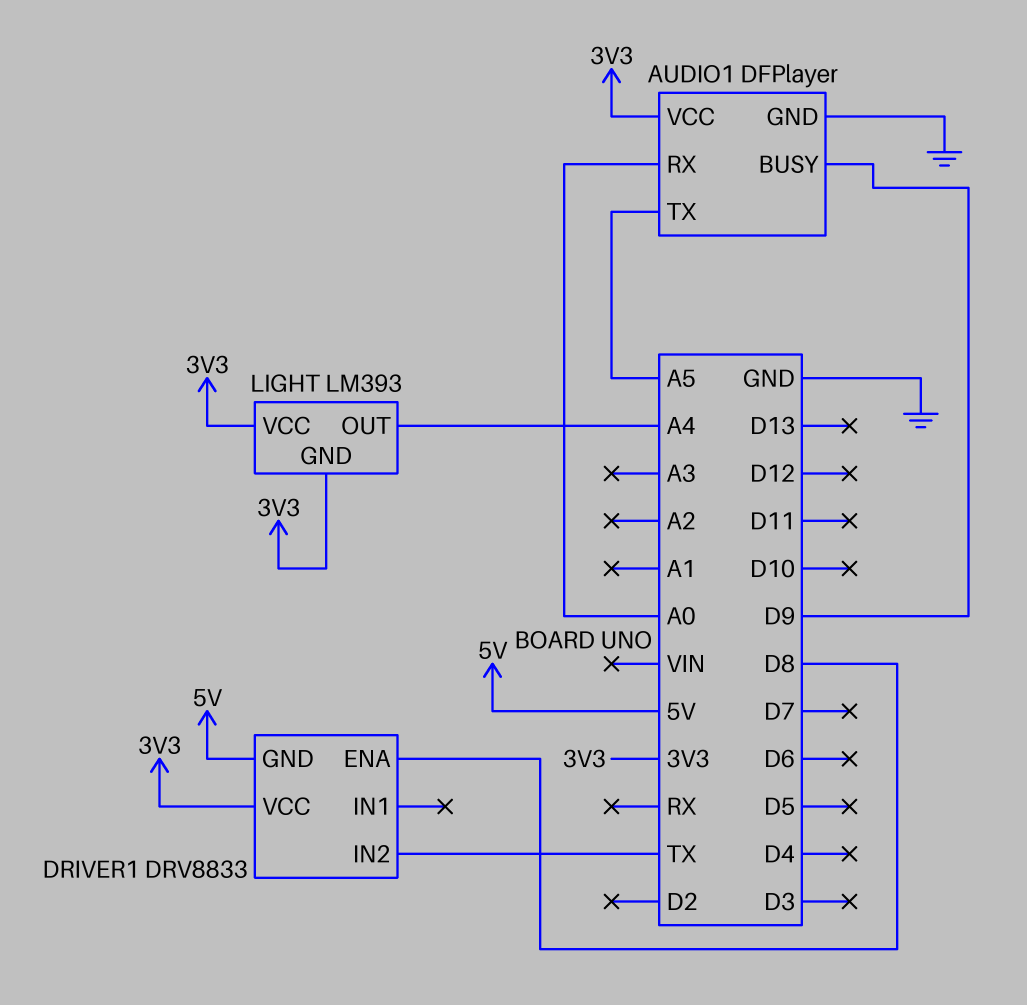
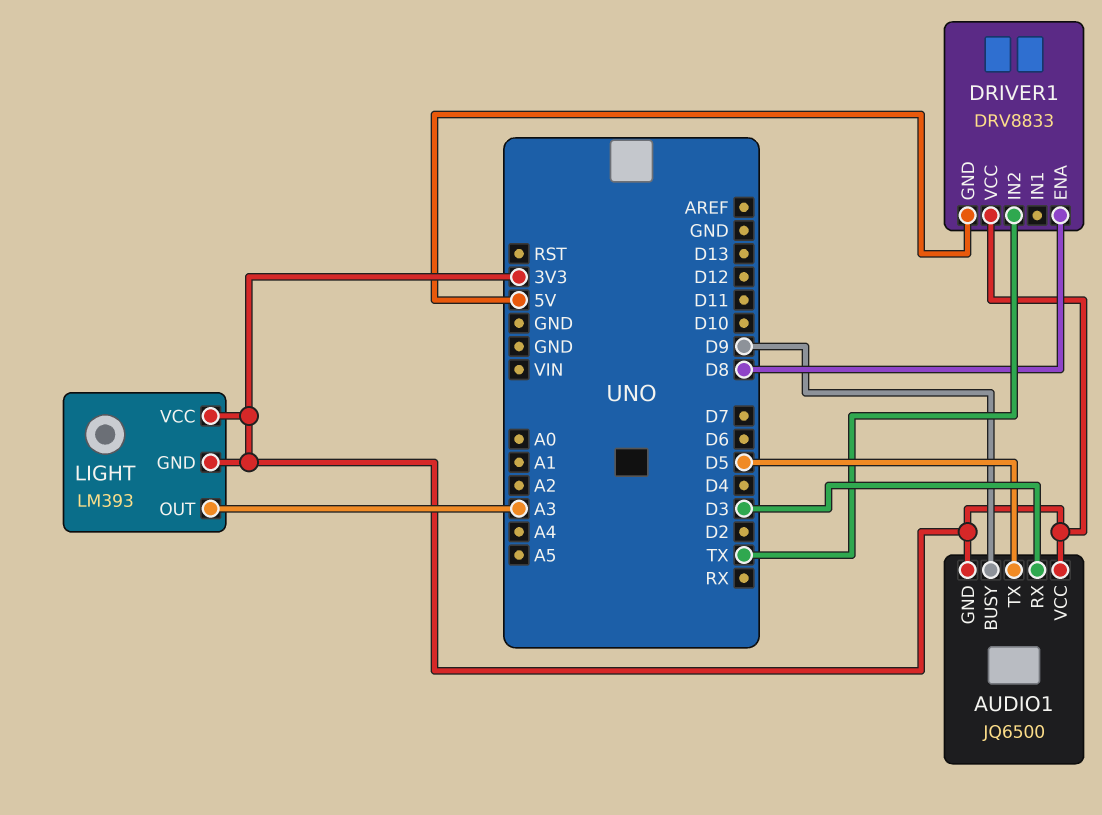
AUDIO1: DFPlayer -> JQ6500
AUDIO1 pin GND: GND -> 3V3
AUDIO1 pin RX: A0 -> D3
AUDIO1 pin TX: A5 -> D5
LIGHT pin OUT: A4 -> A3

